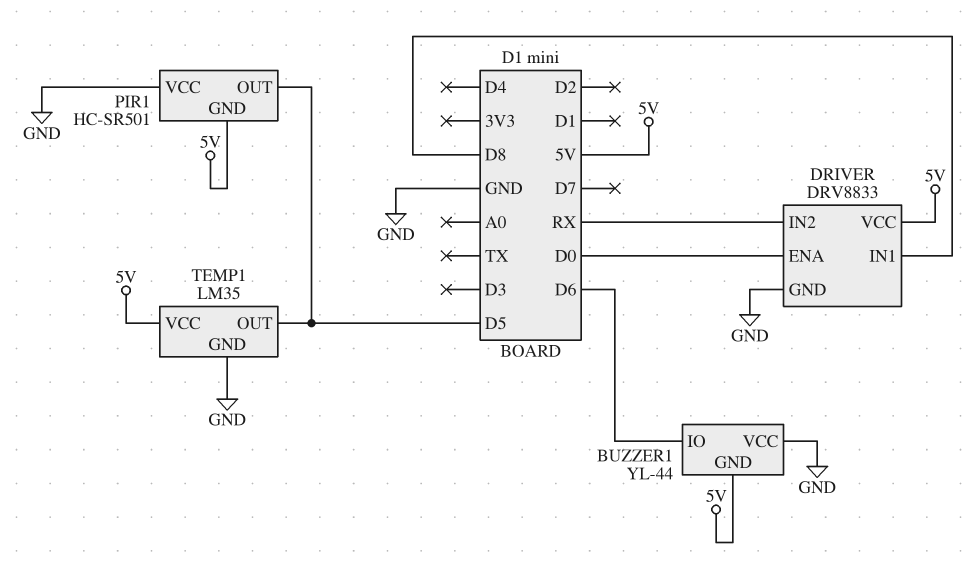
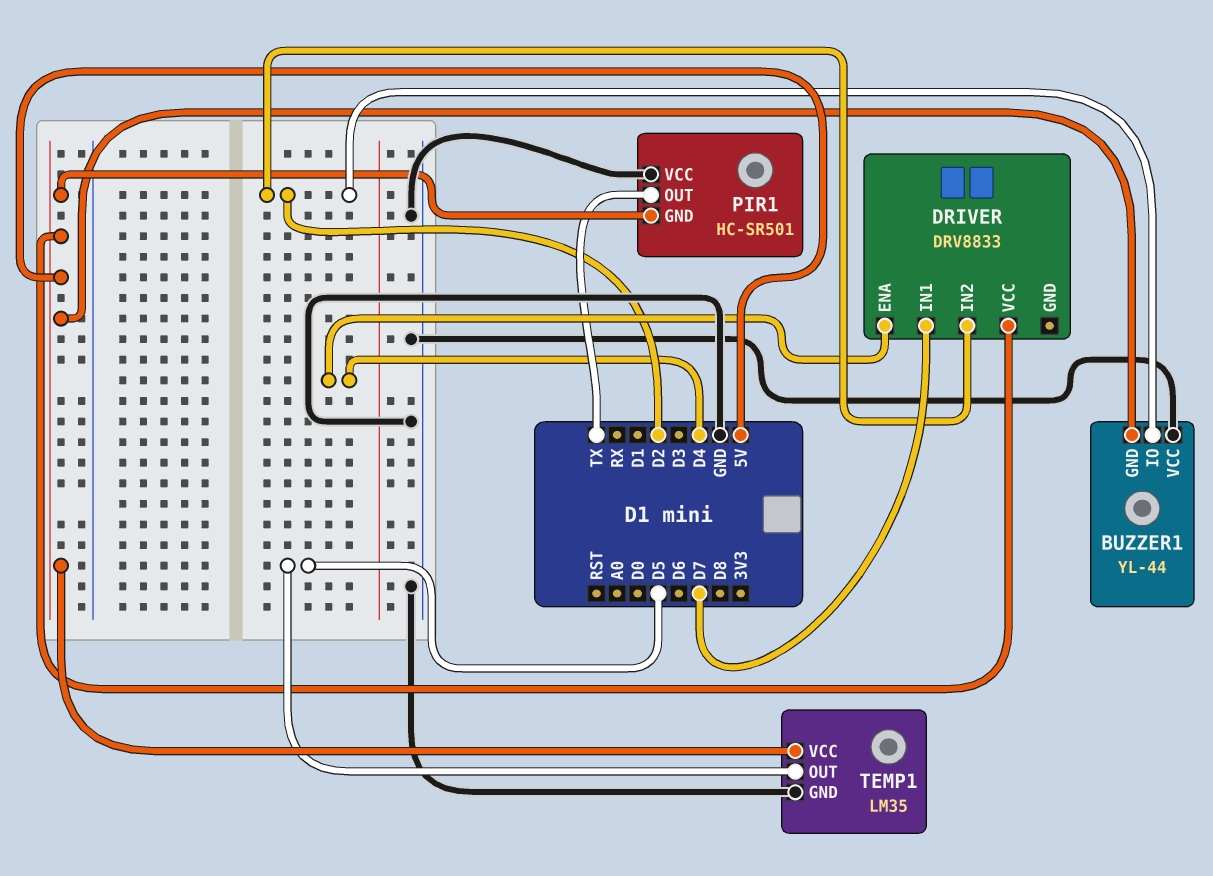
BUZZER1 pin IO: D6 -> D2
DRIVER pin ENA: D0 -> D4
DRIVER pin GND: GND -> none
DRIVER pin IN1: D8 -> D7
DRIVER pin IN2: RX -> D2
PIR1 pin OUT: D5 -> TX

